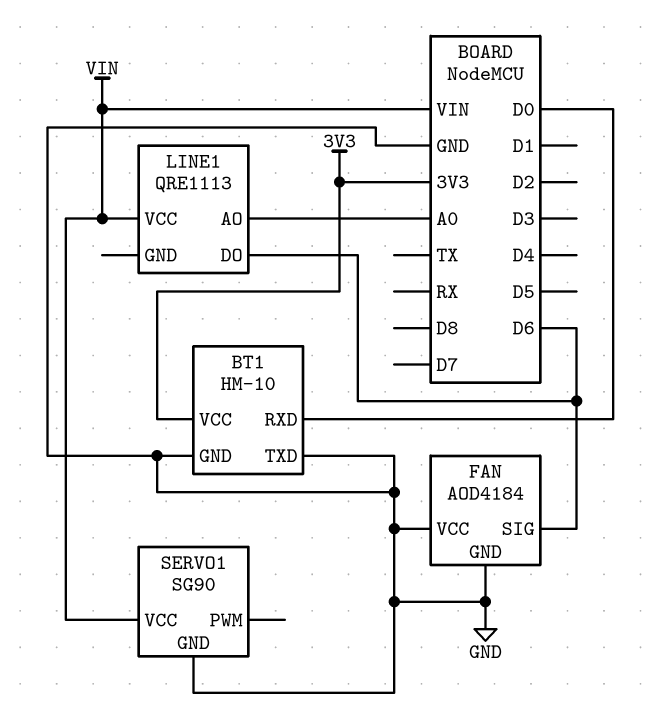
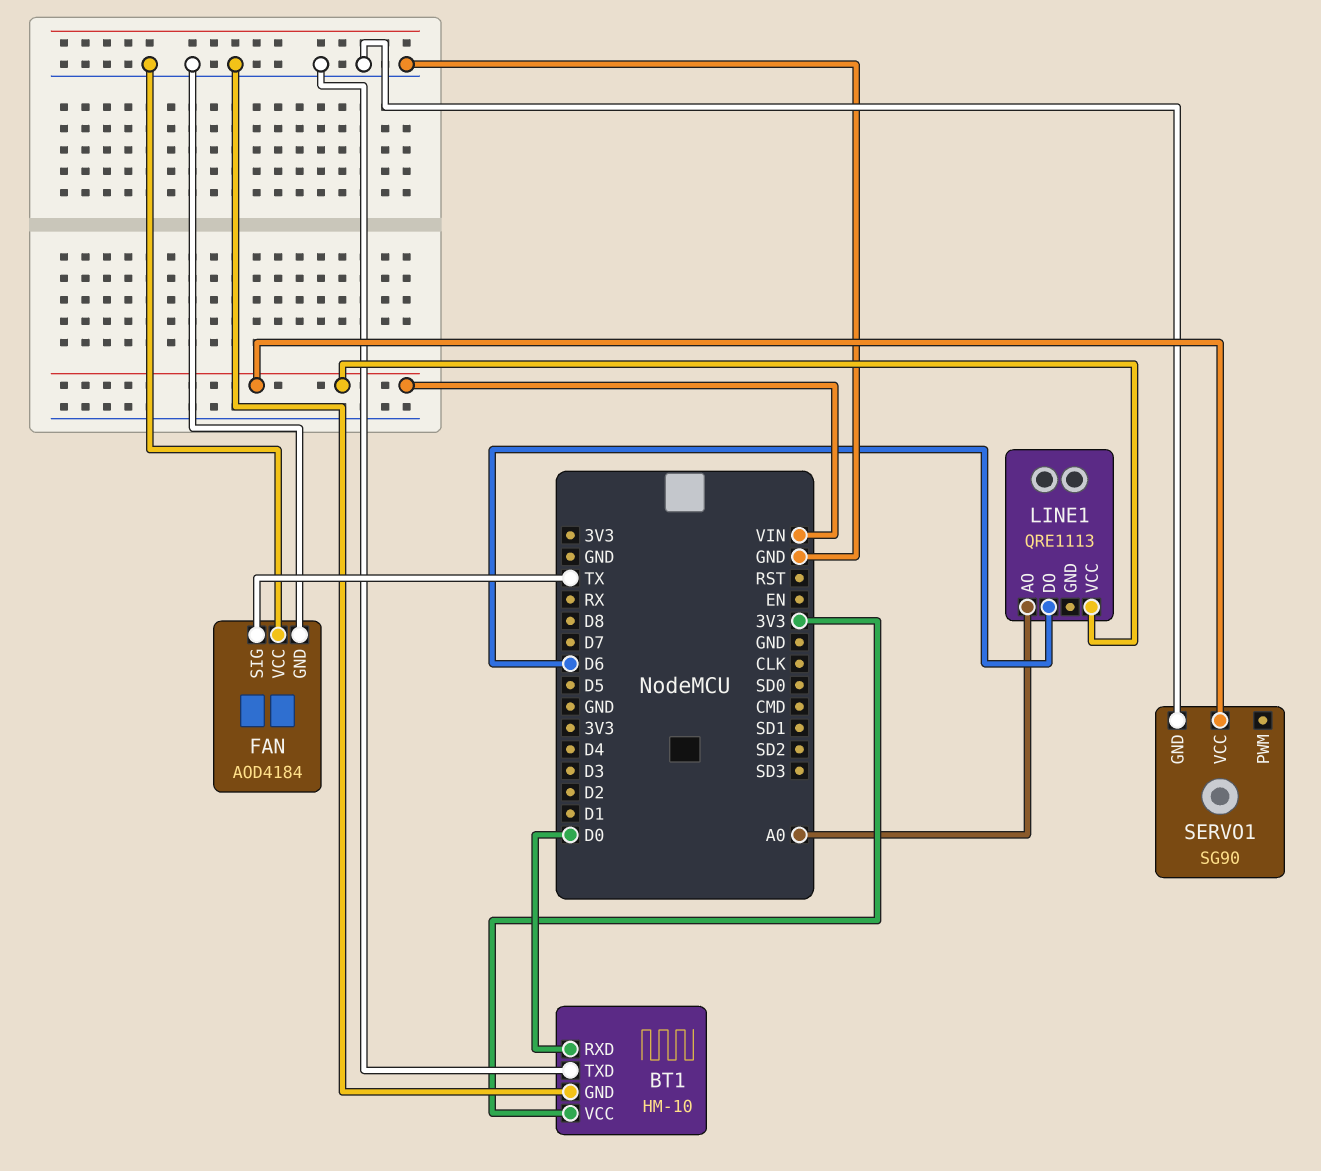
FAN pin SIG: D6 -> TX

